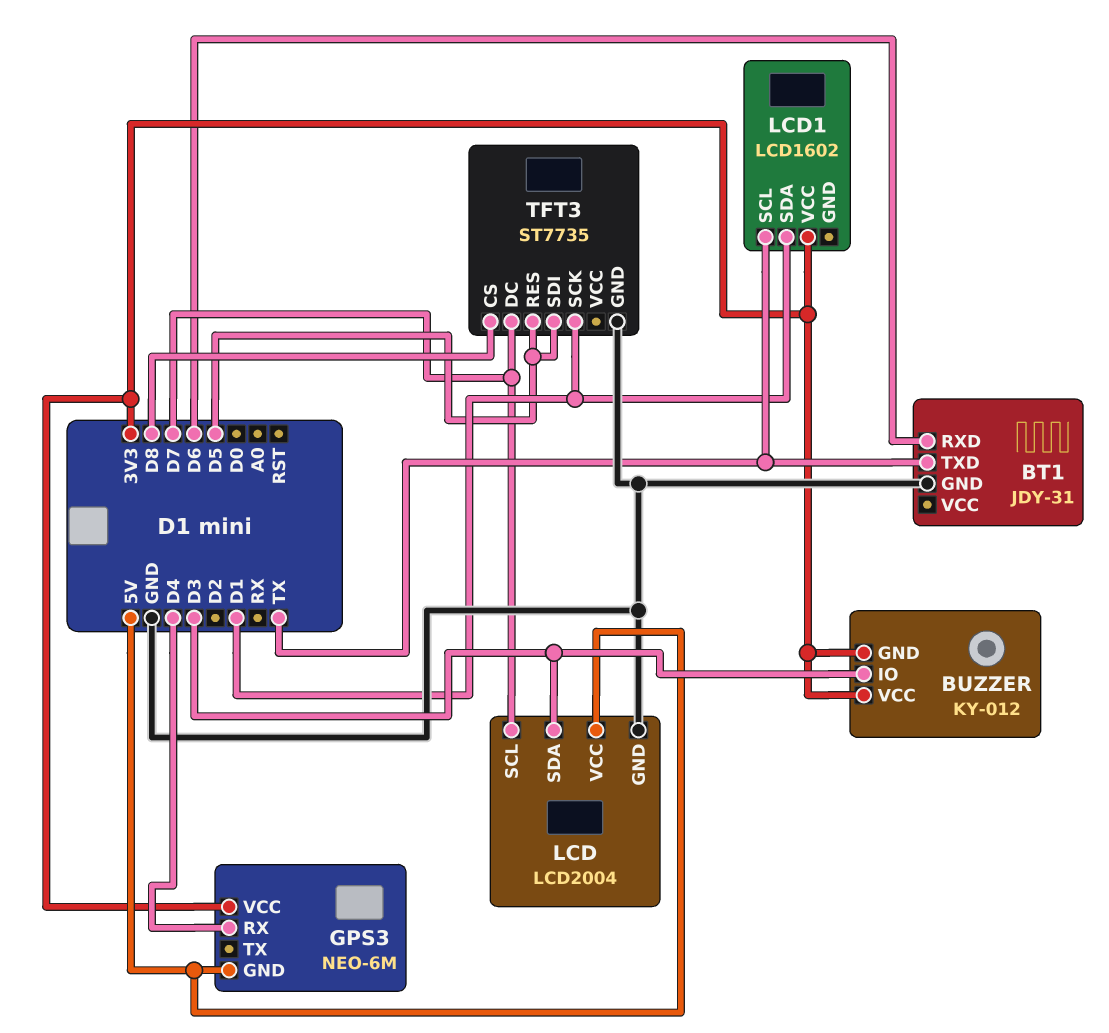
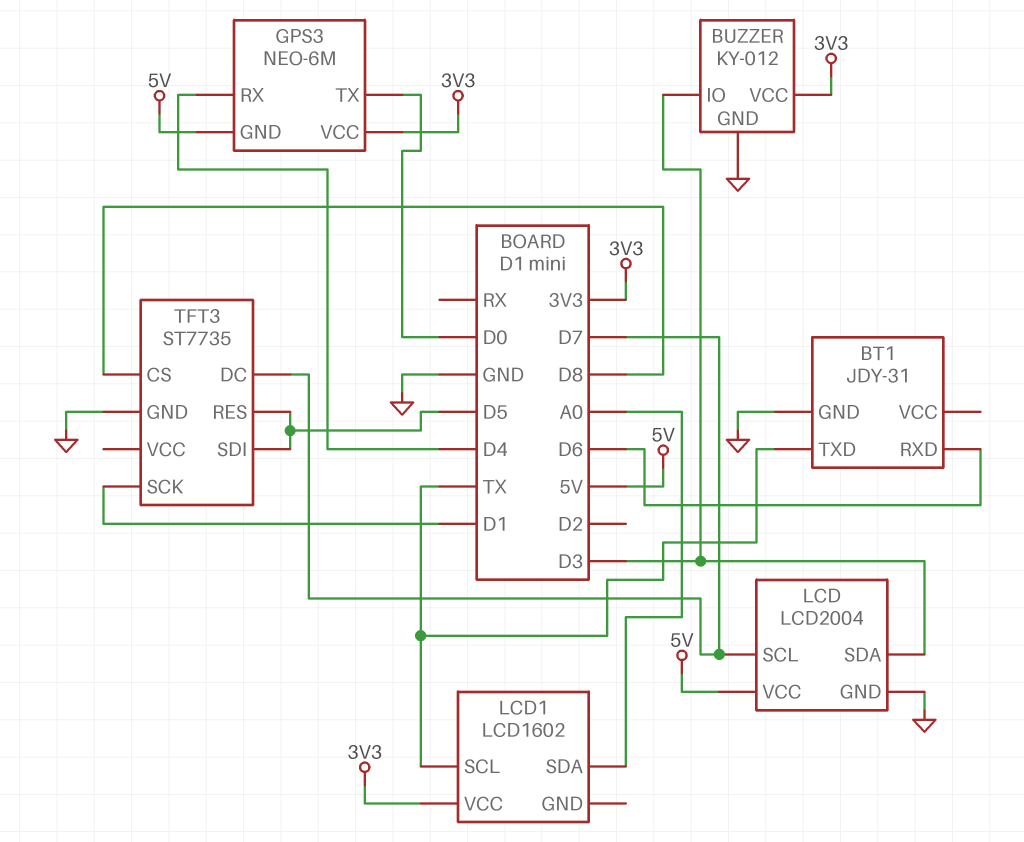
BUZZER pin GND: 3V3 -> GND
GPS3 pin TX: none -> D0
LCD1 pin SDA: D1 -> A0

